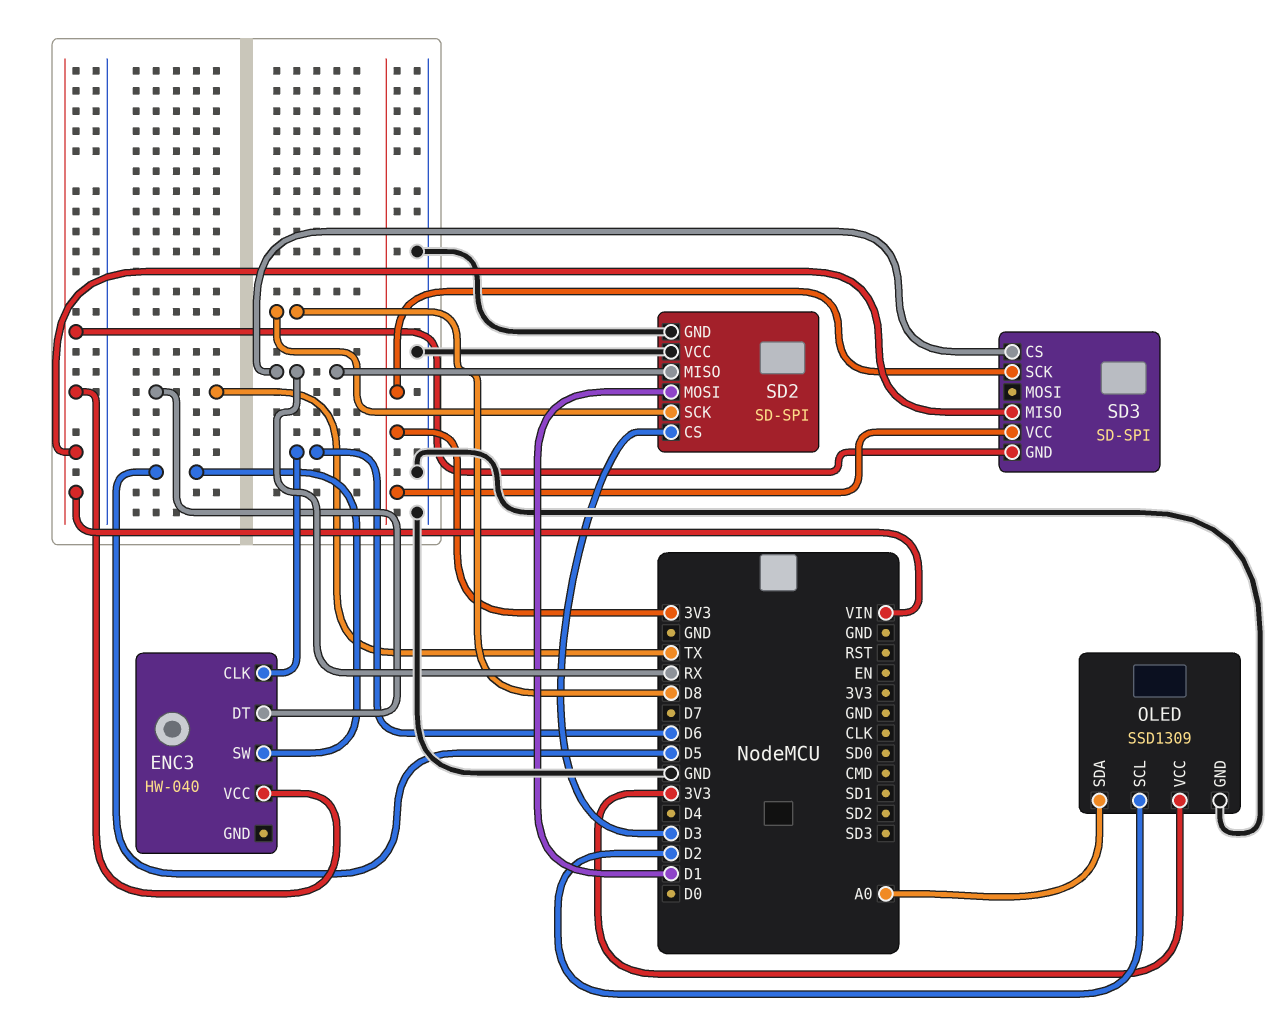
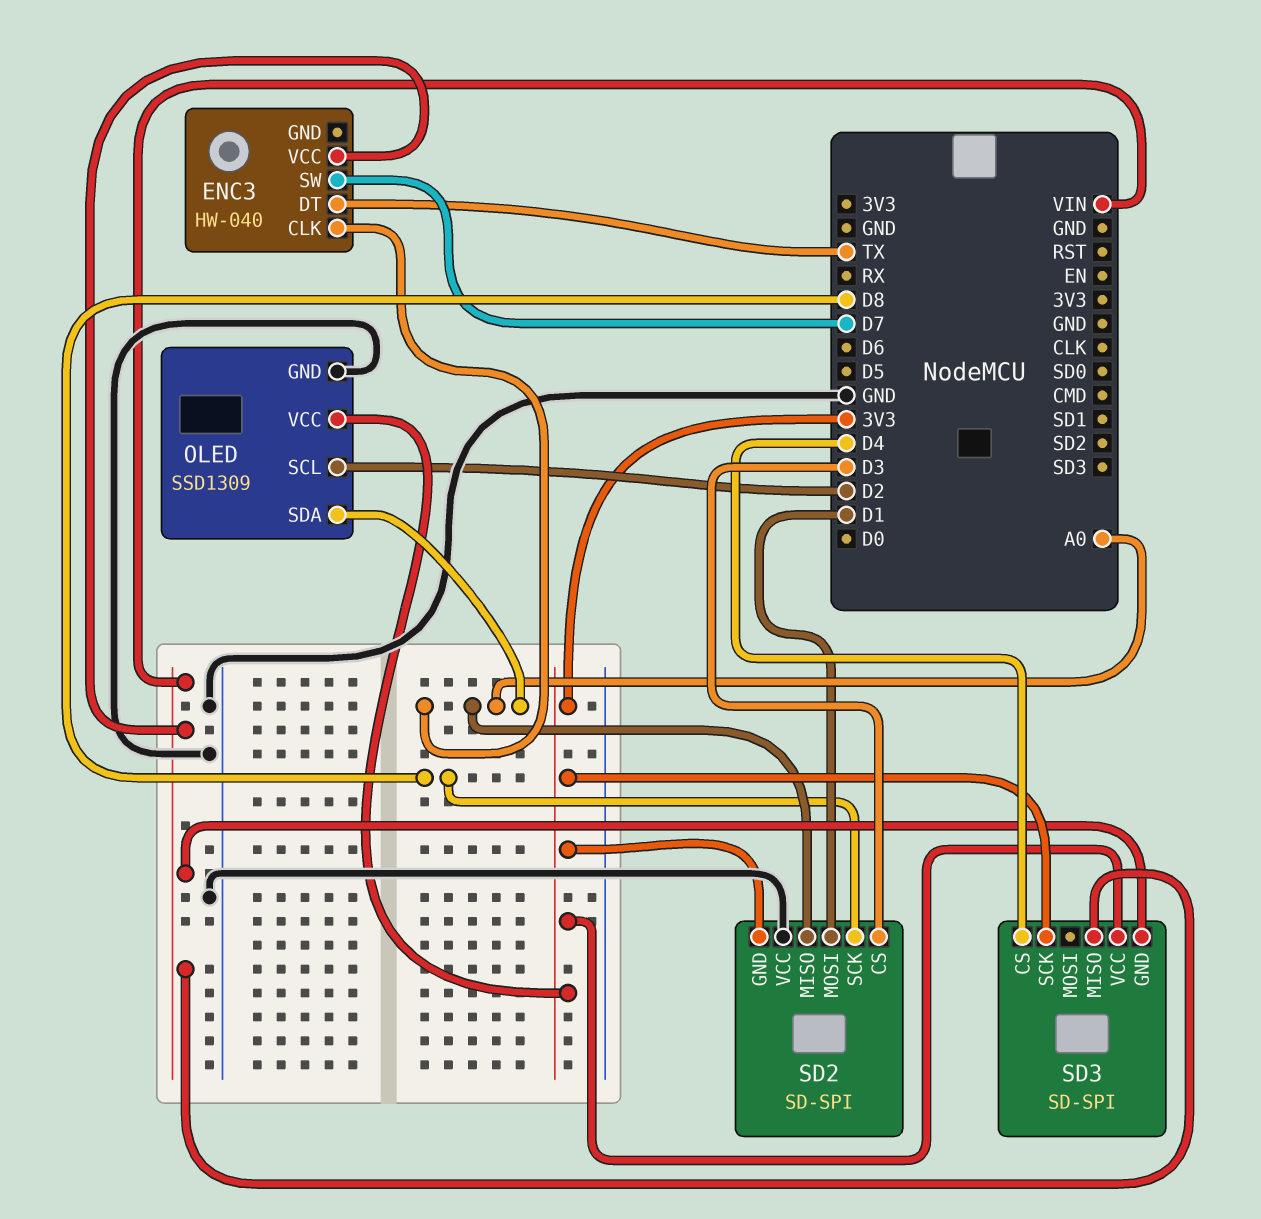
ENC3 pin CLK: D6 -> A0
ENC3 pin SW: D5 -> D7
SD2 pin GND: GND -> 3V3
SD2 pin MISO: RX -> A0
SD3 pin CS: RX -> D4

